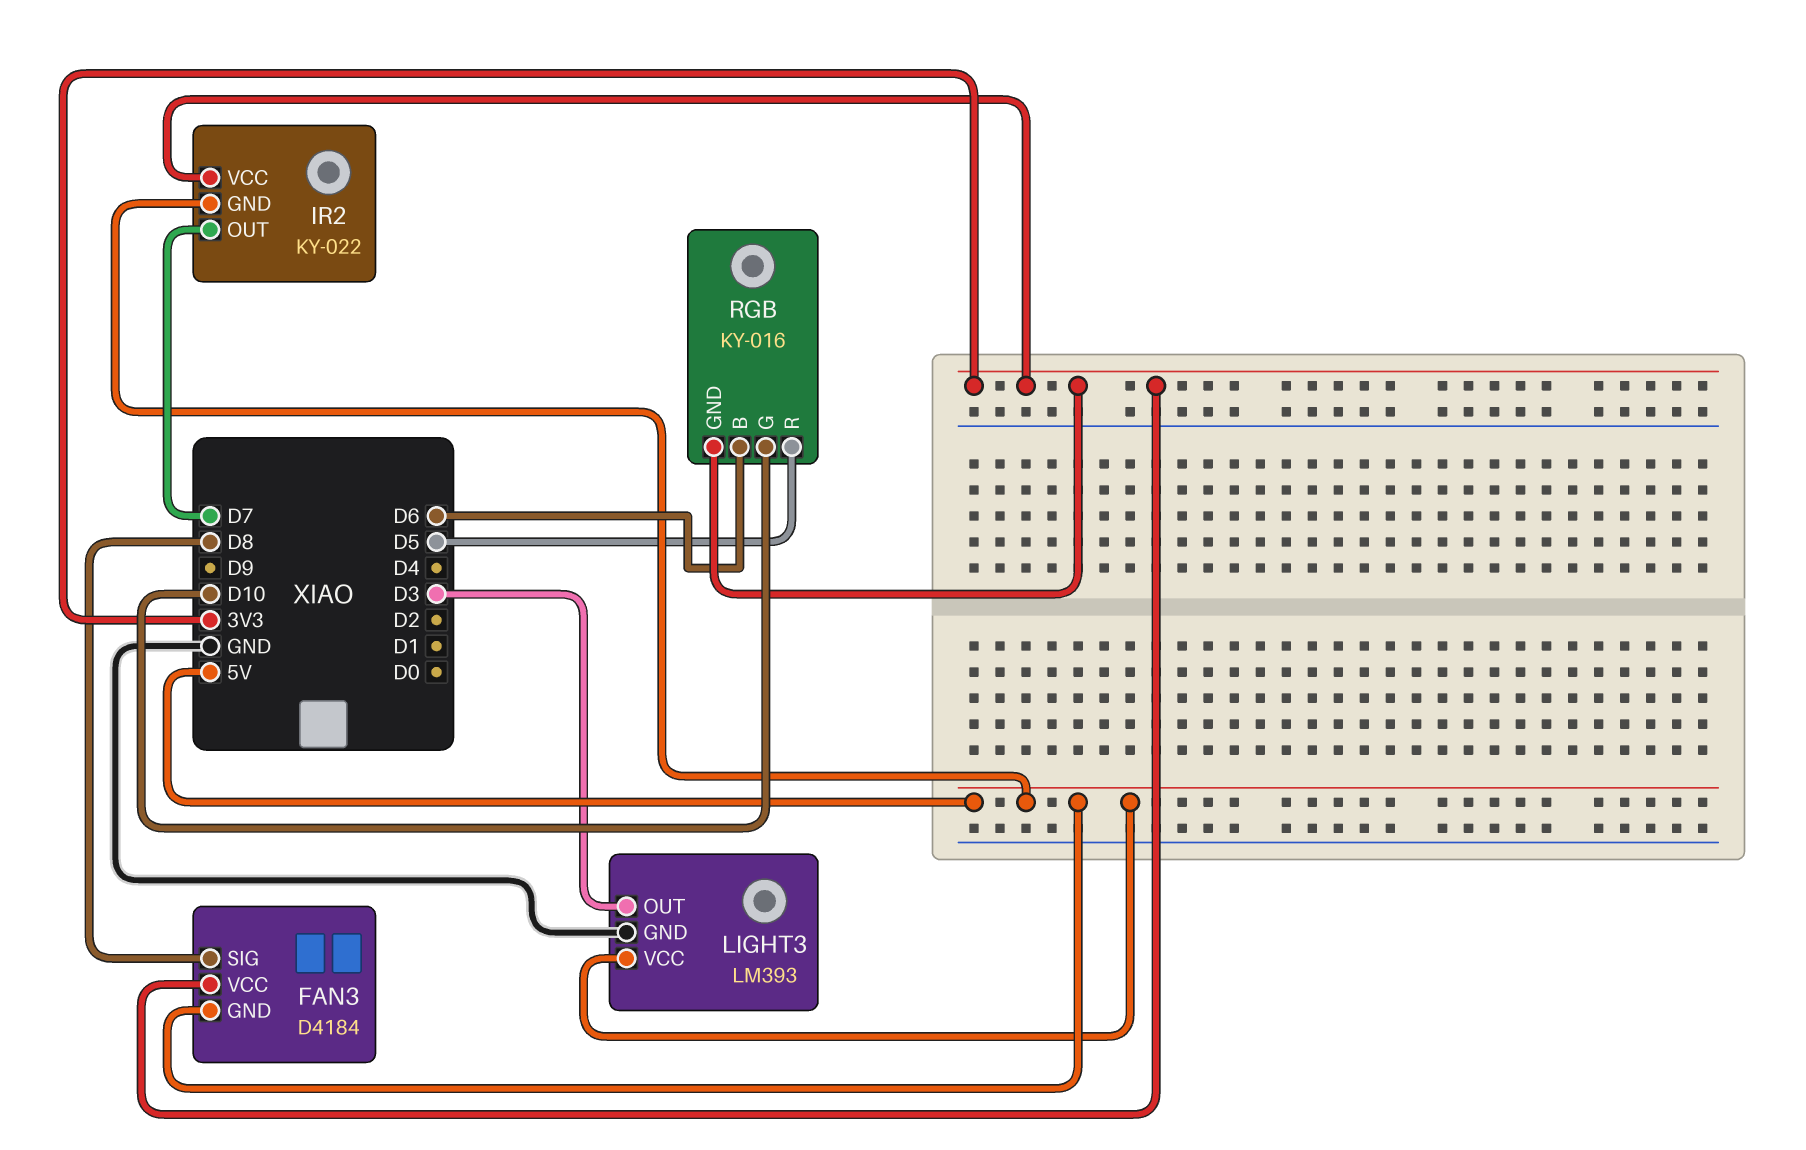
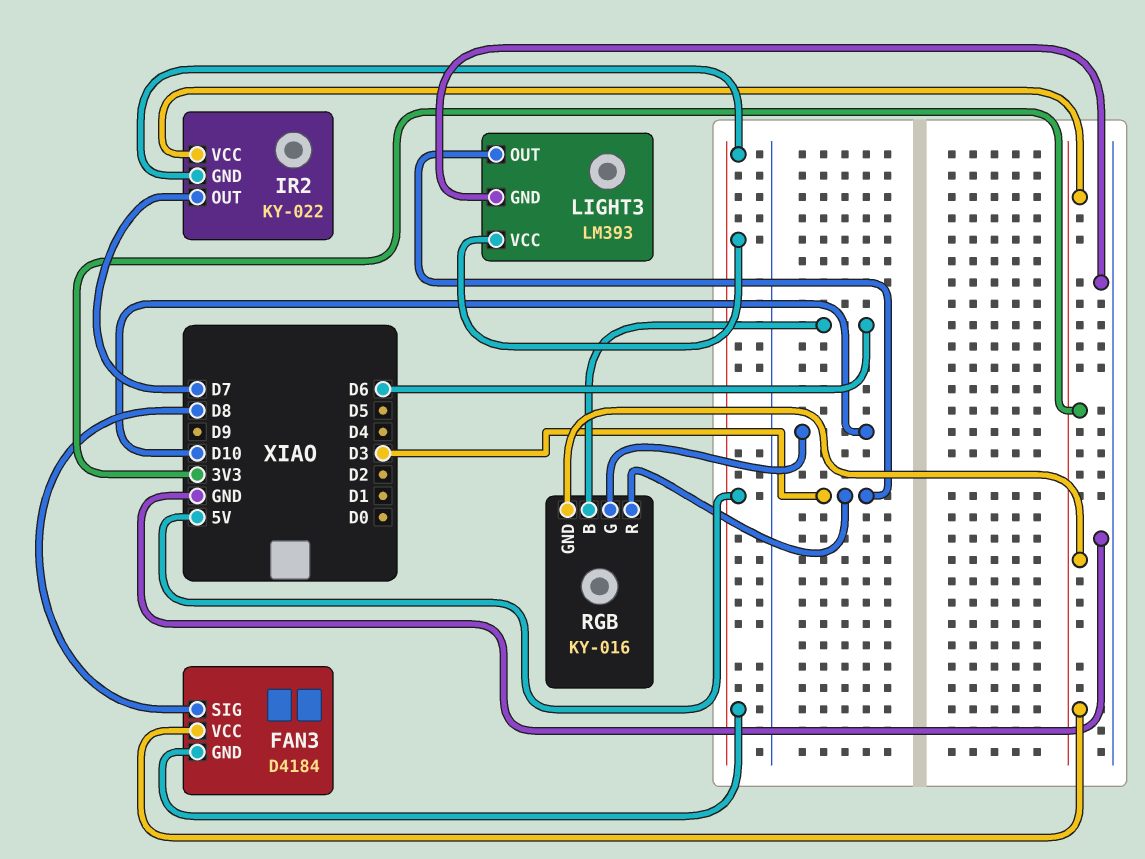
RGB pin R: D5 -> D3

